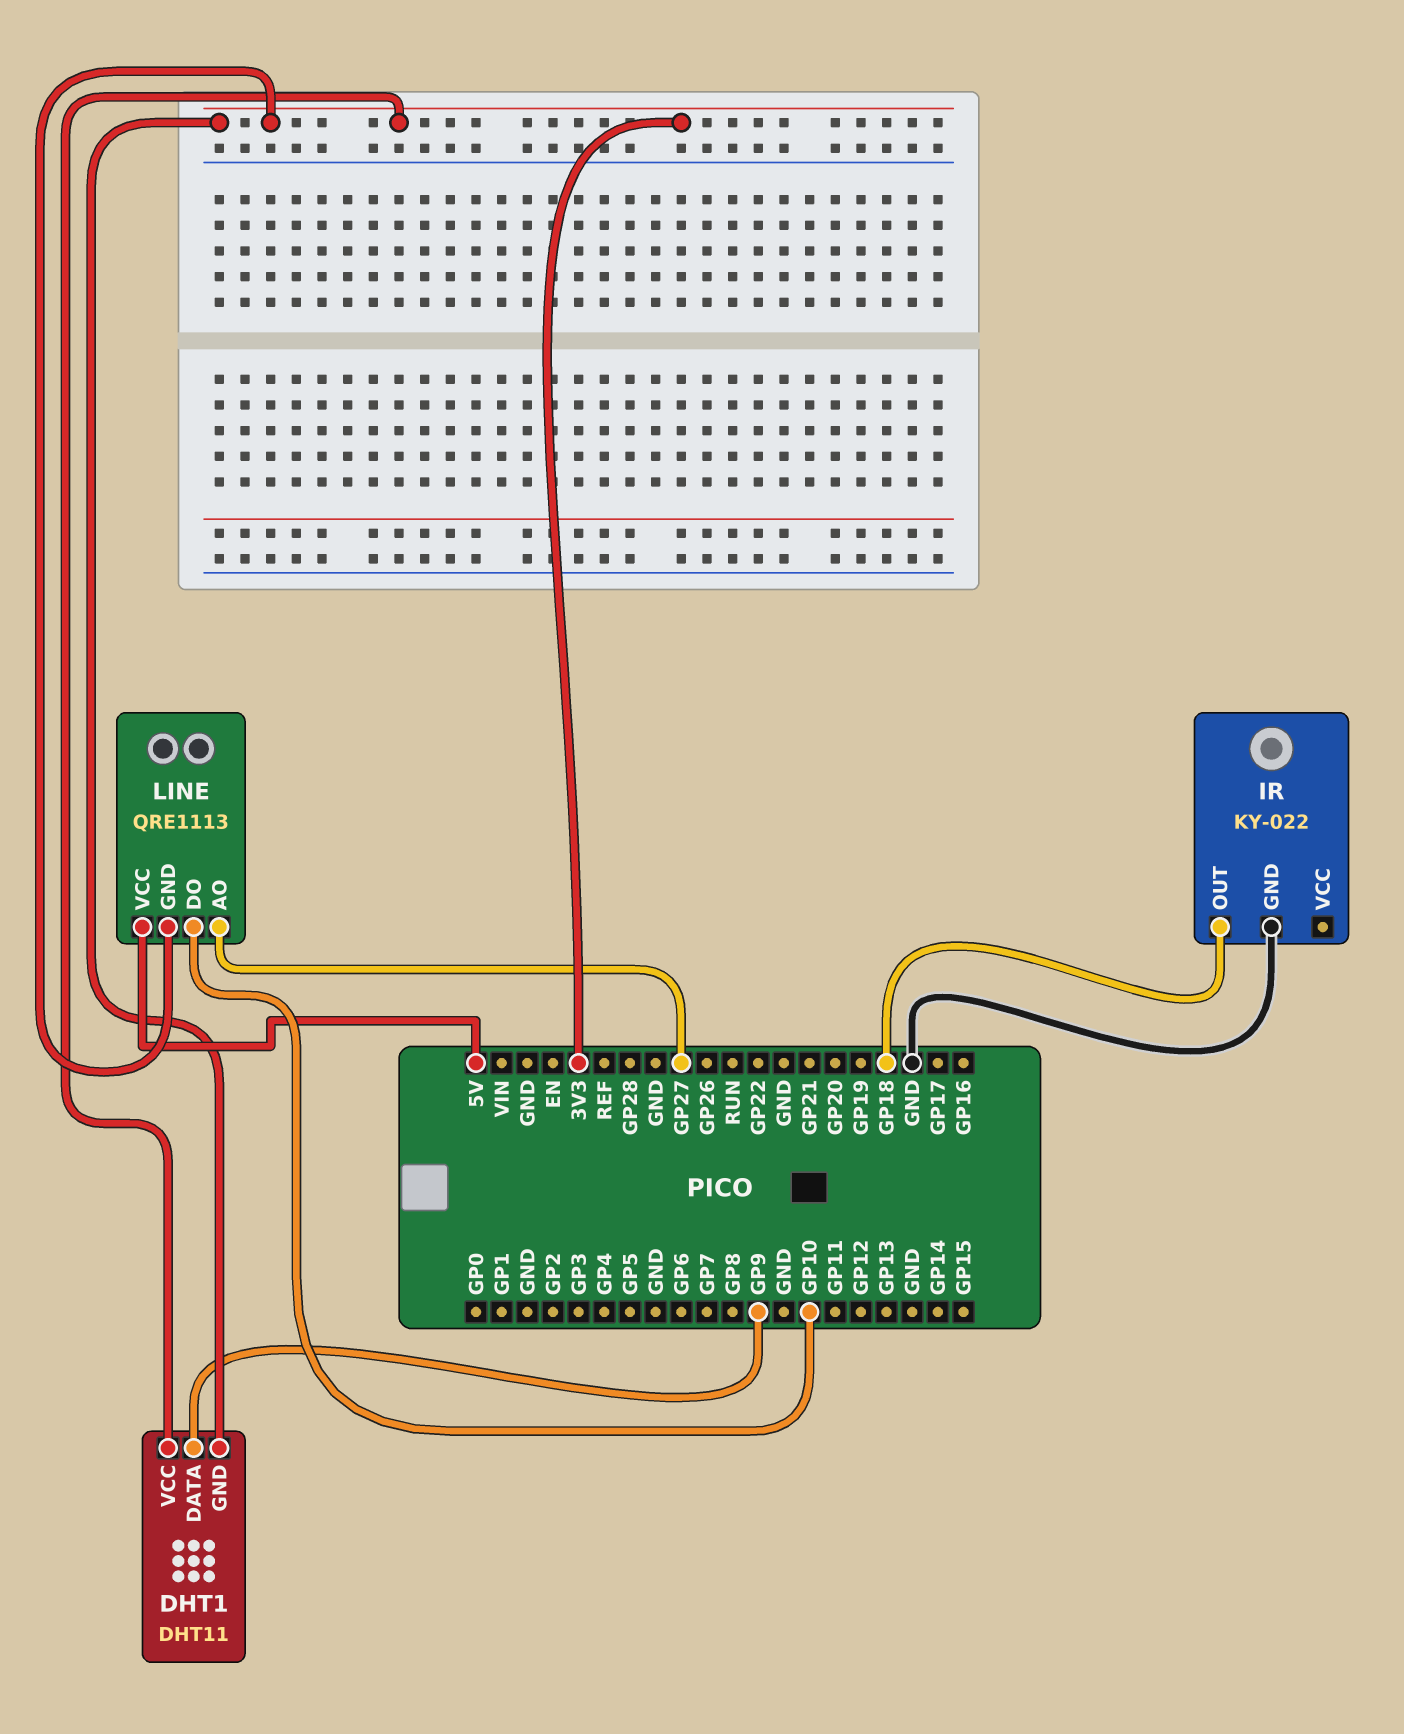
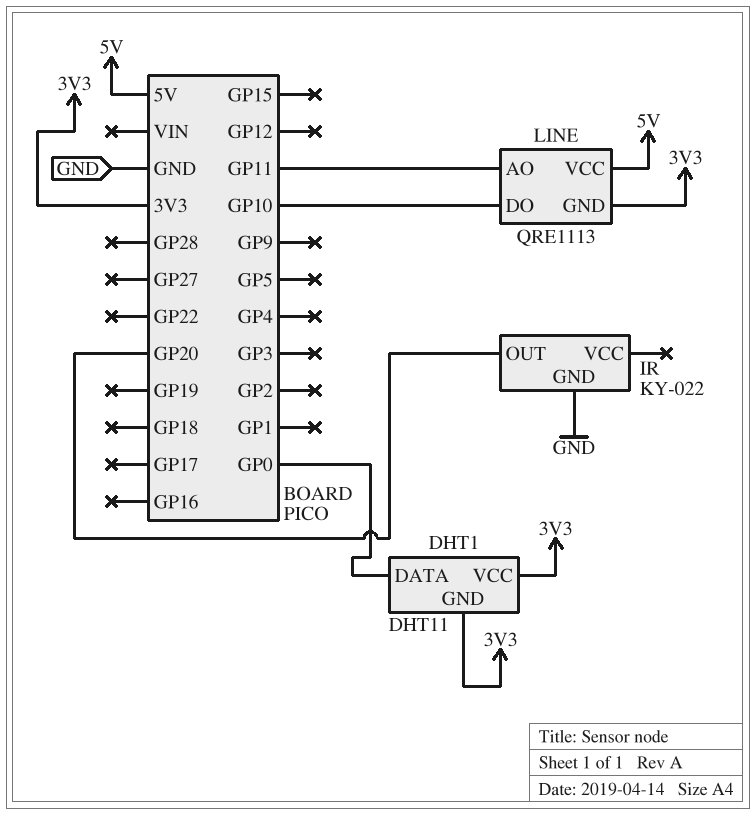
DHT1 pin DATA: GP9 -> GP0
IR pin OUT: GP18 -> GP20
LINE pin AO: GP27 -> GP11

